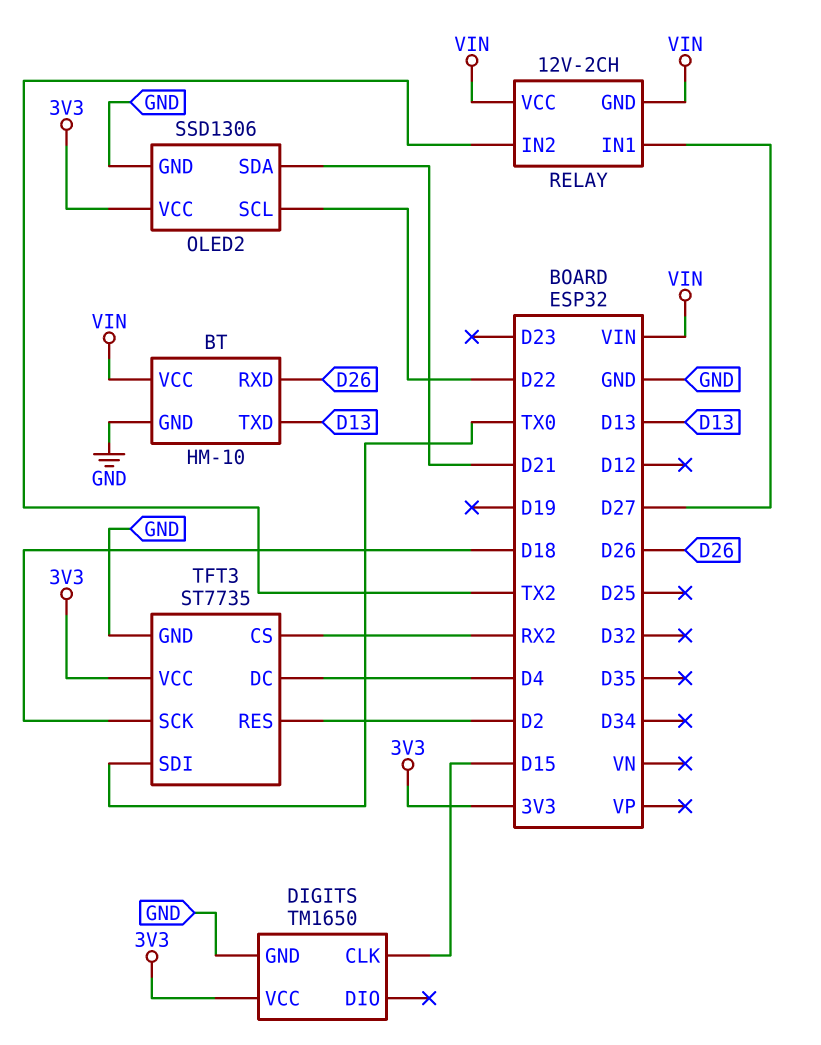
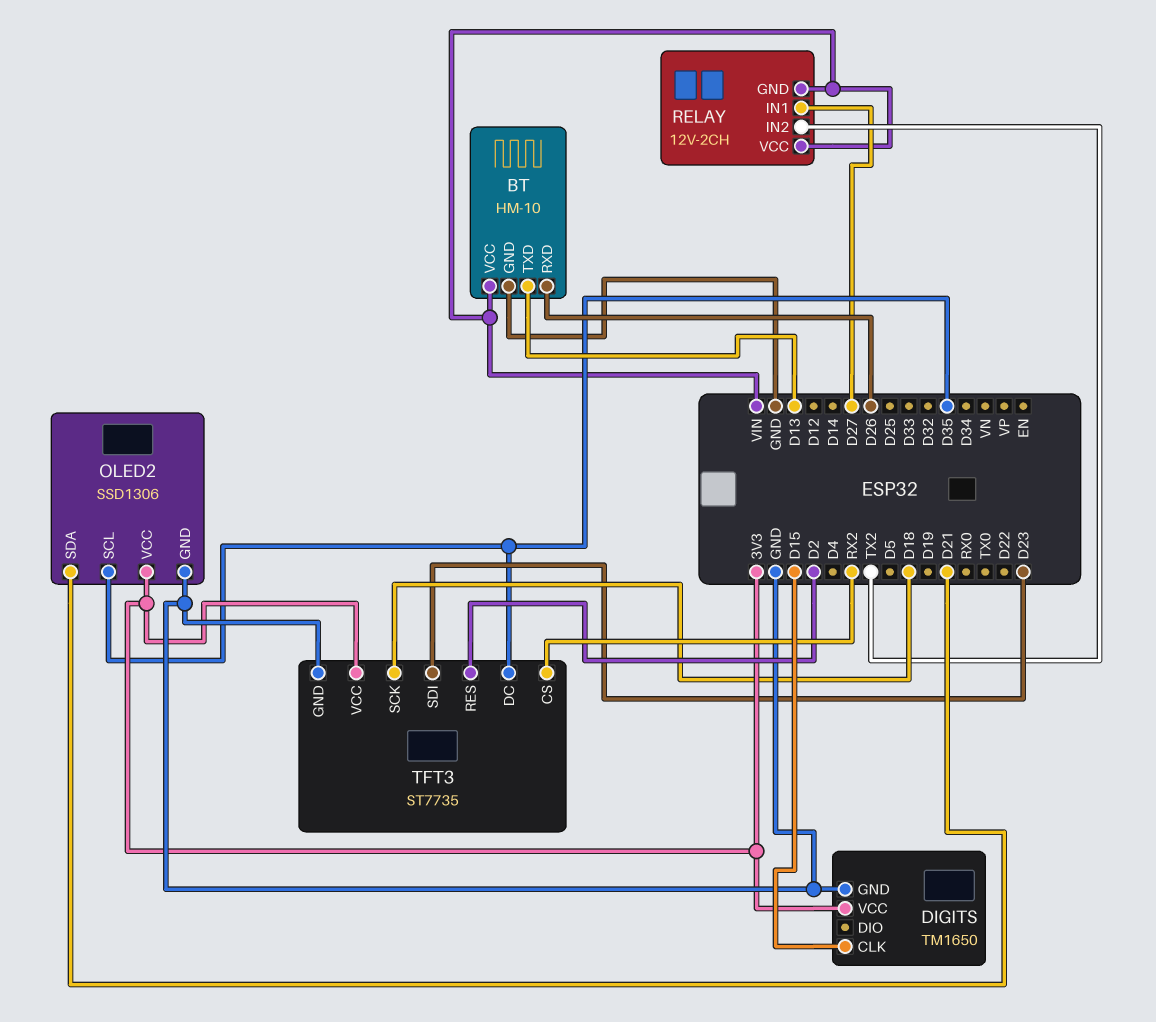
OLED2 pin SCL: D22 -> D35
TFT3 pin DC: D4 -> D35
TFT3 pin SDI: TX0 -> D23

